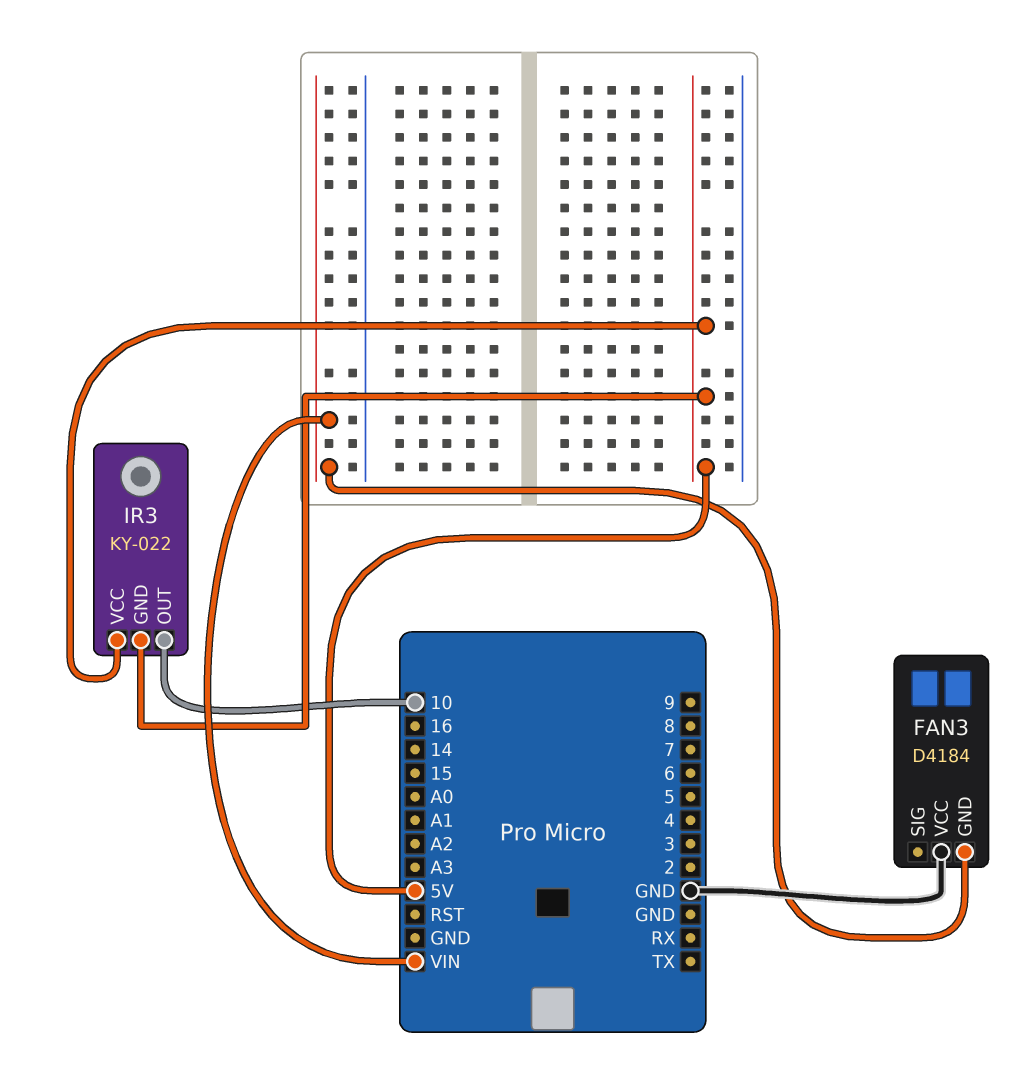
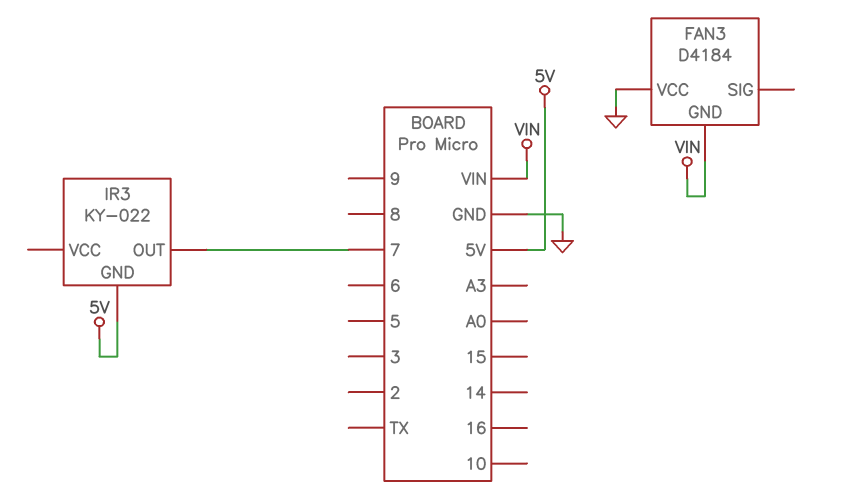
IR3 pin OUT: 10 -> 7
IR3 pin VCC: 5V -> none

